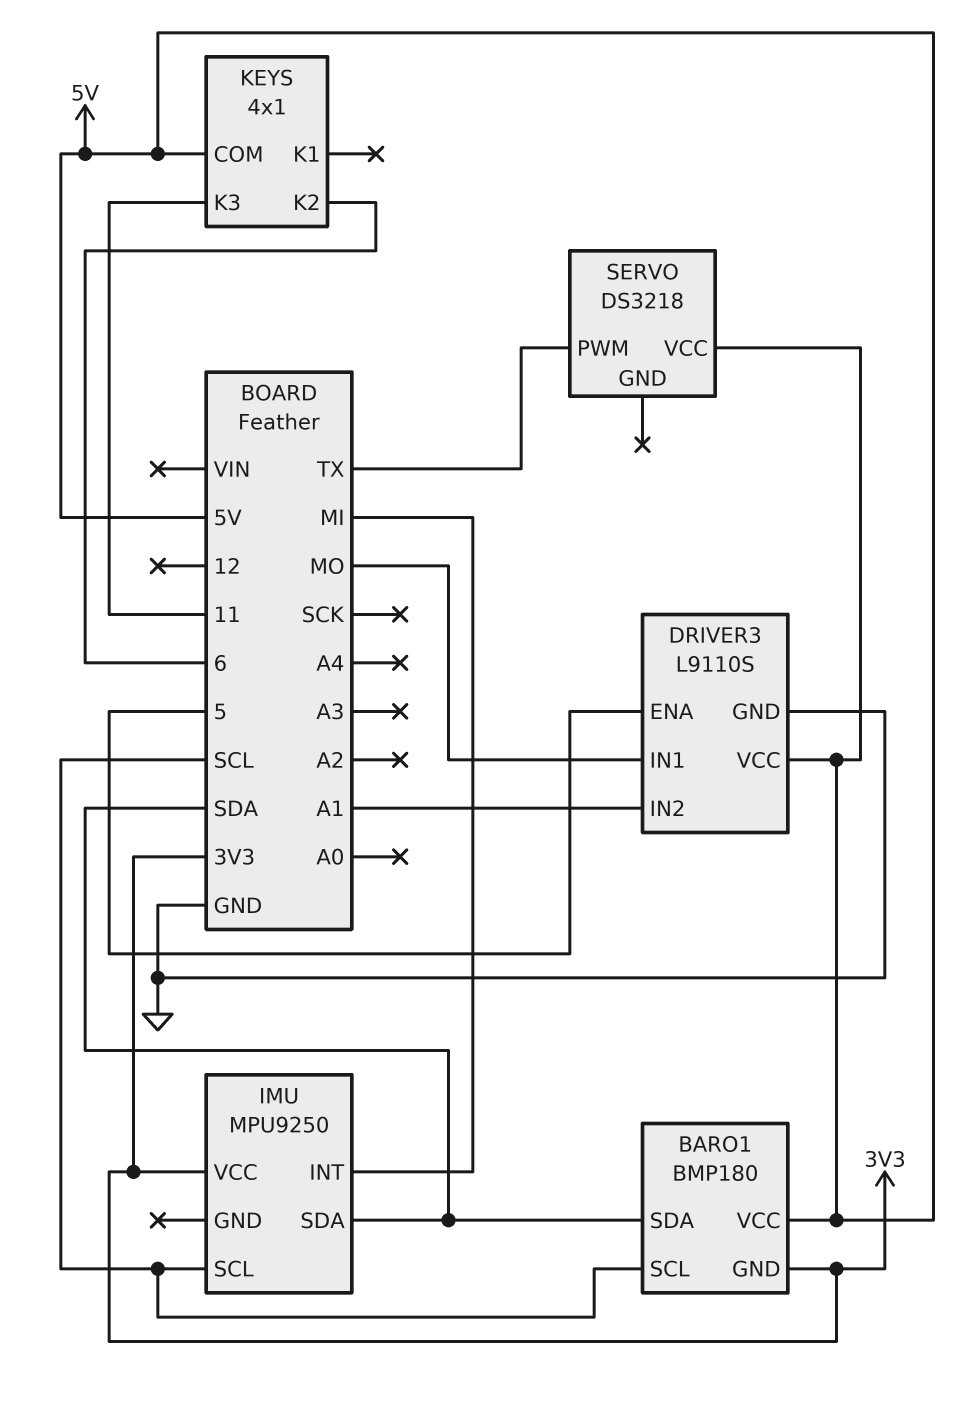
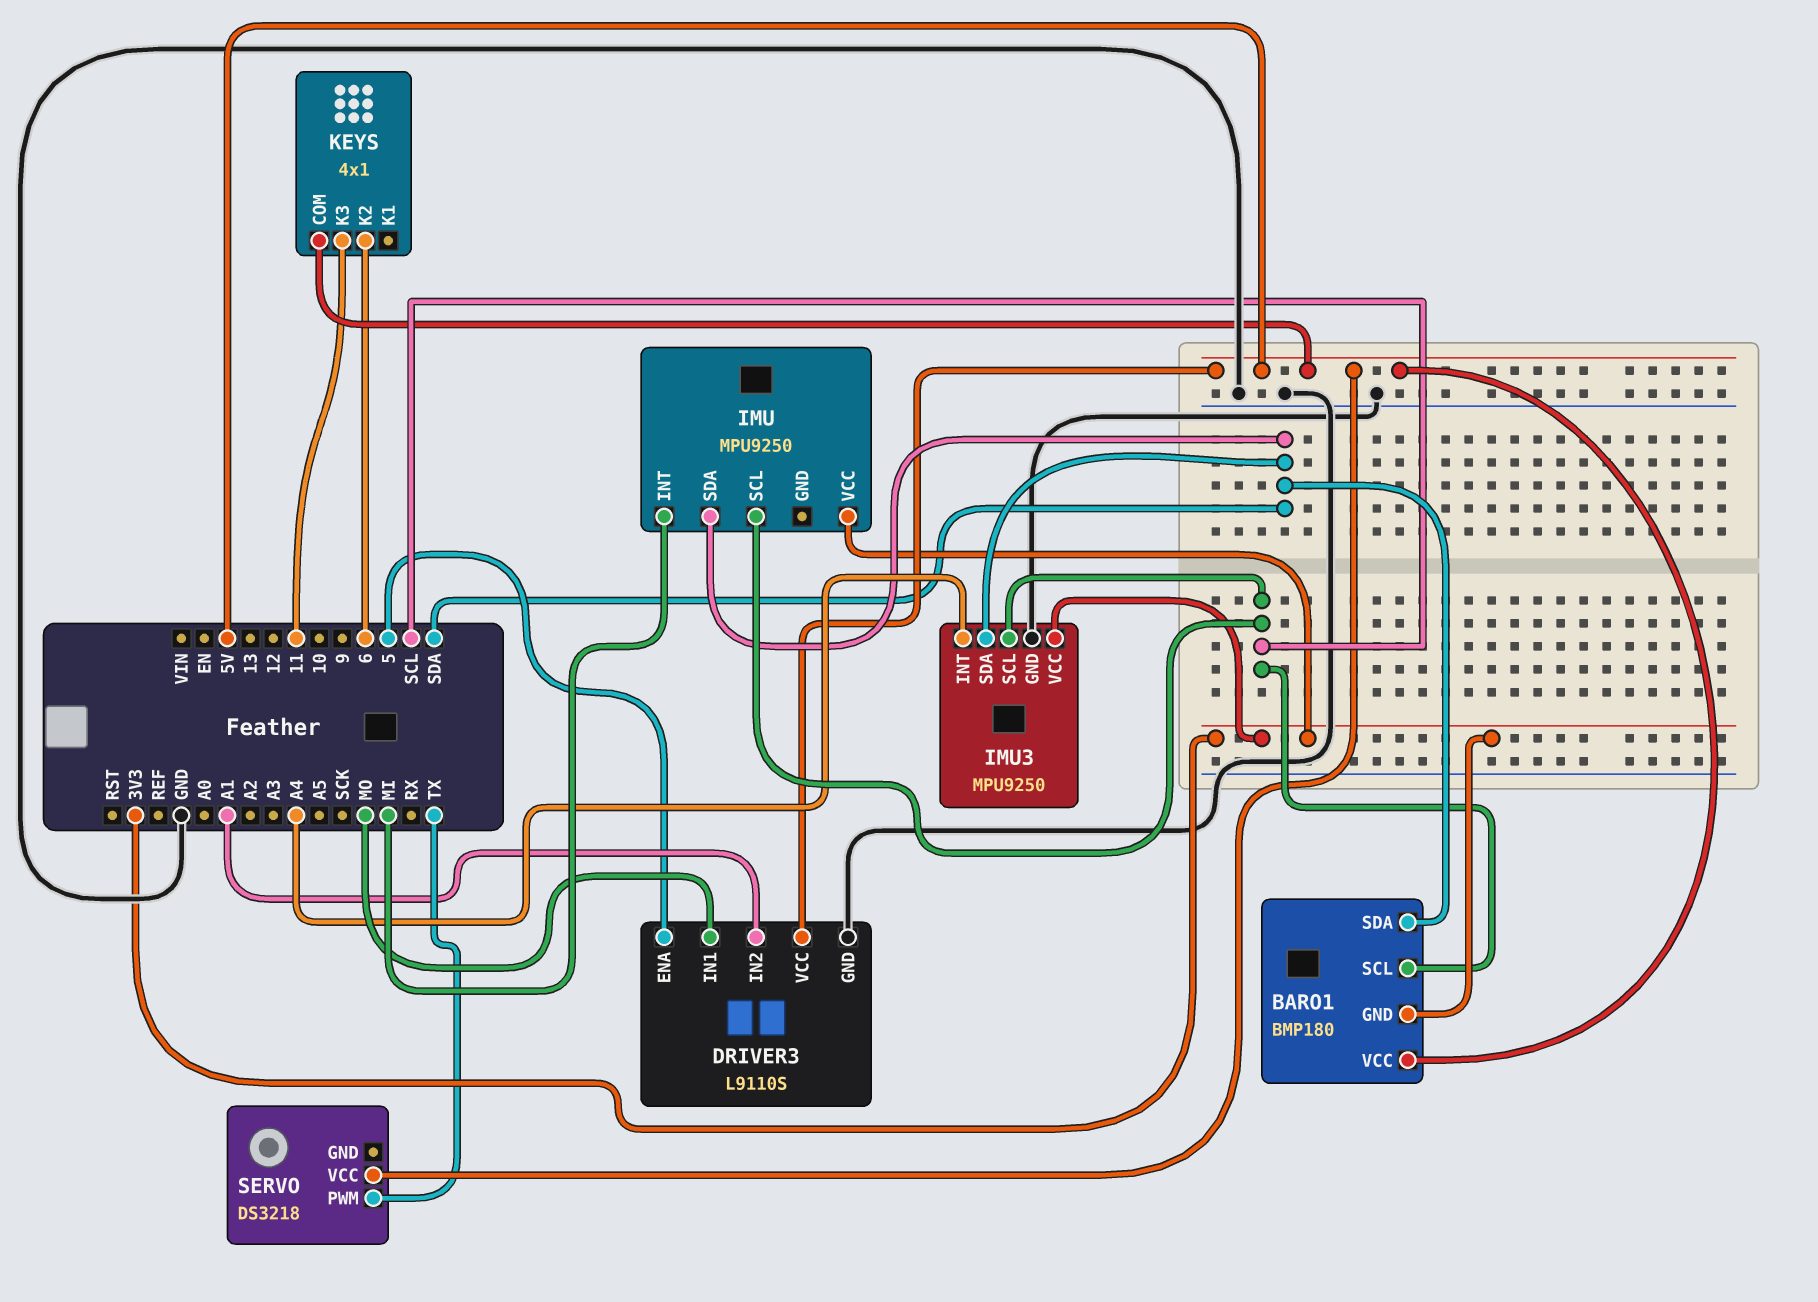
IMU3: none -> MPU9250
IMU3 pin GND: none -> GND
IMU3 pin INT: none -> A4
IMU3 pin SCL: none -> SCL
IMU3 pin SDA: none -> SDA
IMU3 pin VCC: none -> 3V3

